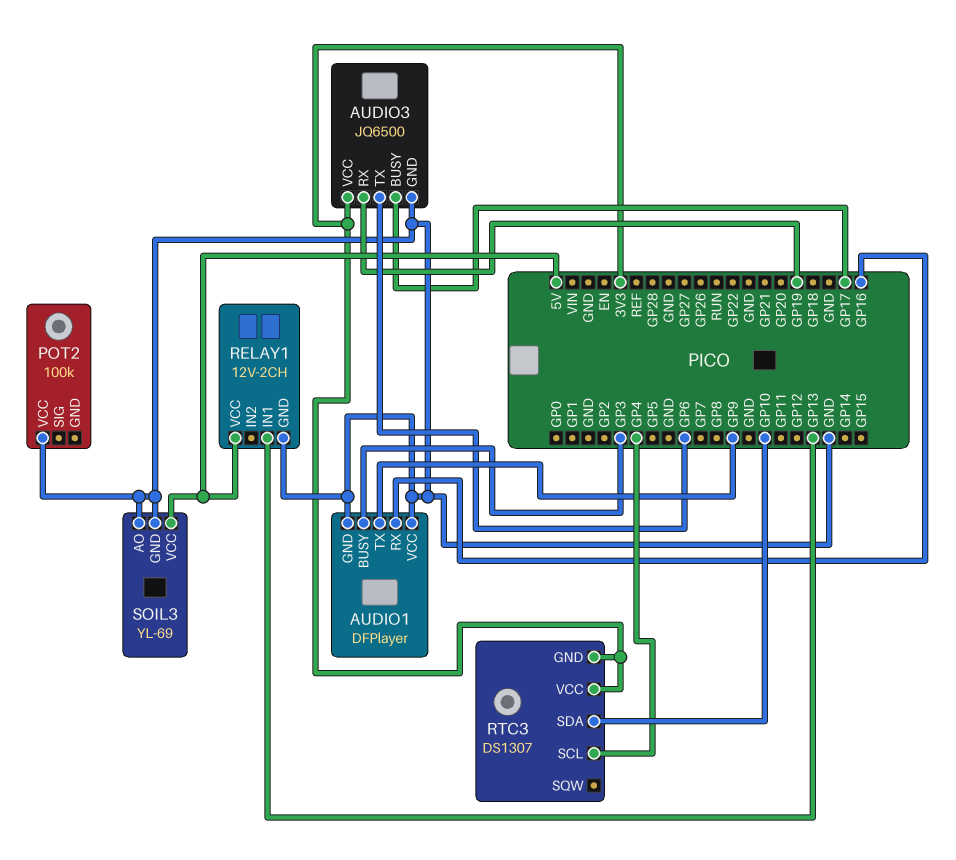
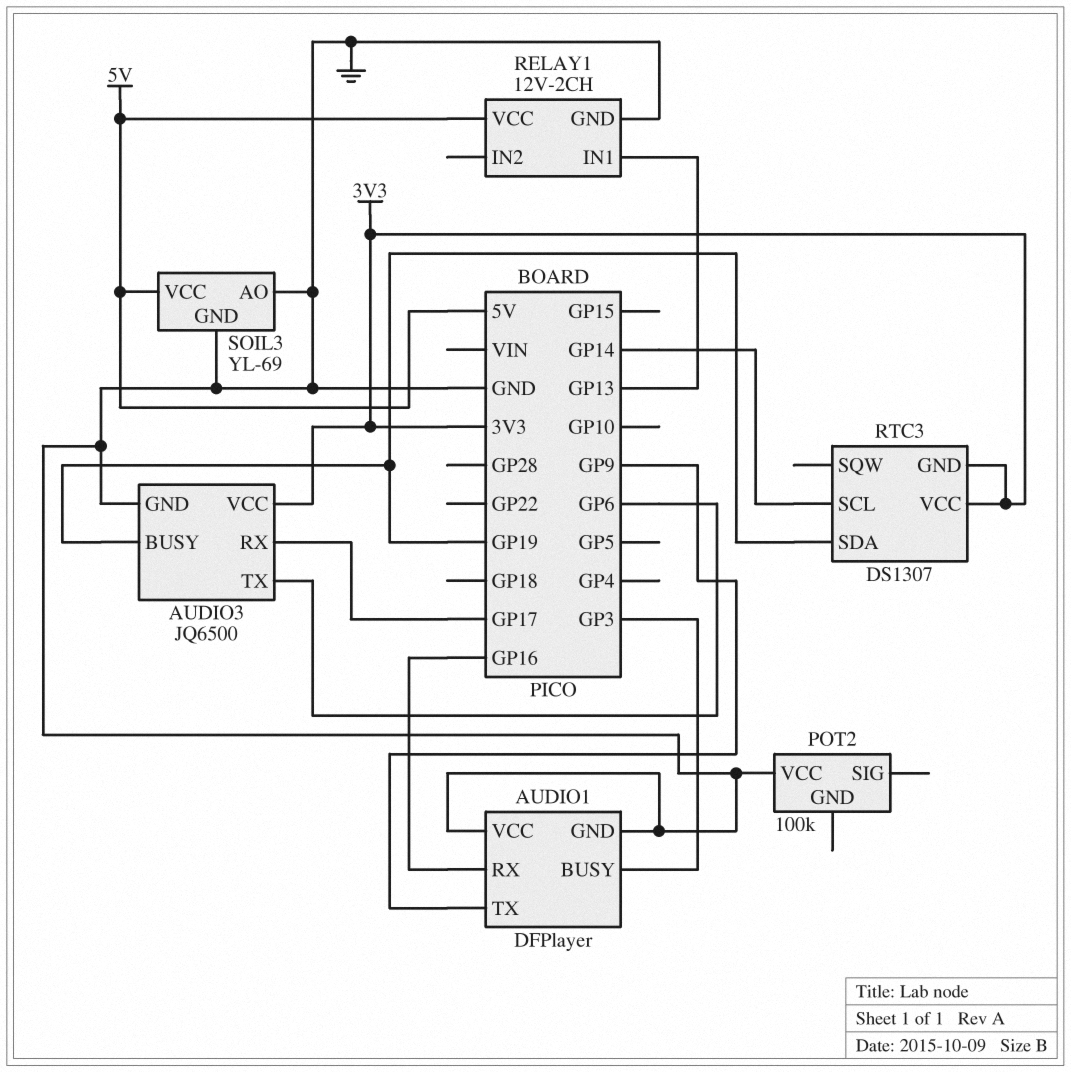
AUDIO3 pin BUSY: GP17 -> GP19
AUDIO3 pin RX: GP19 -> GP17
RTC3 pin SCL: GP4 -> GP14
RTC3 pin SDA: GP10 -> GP19

